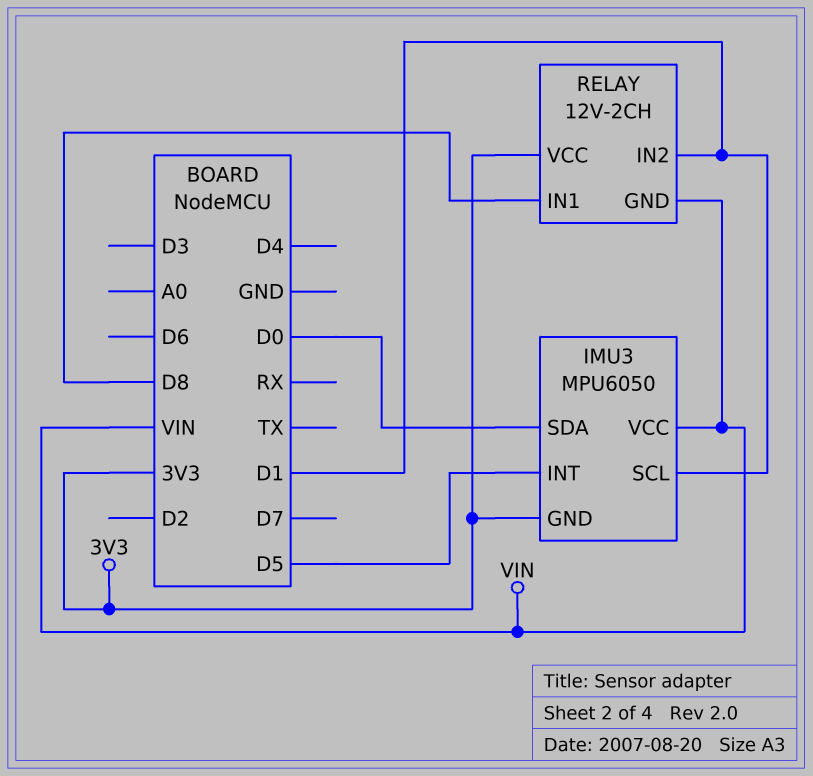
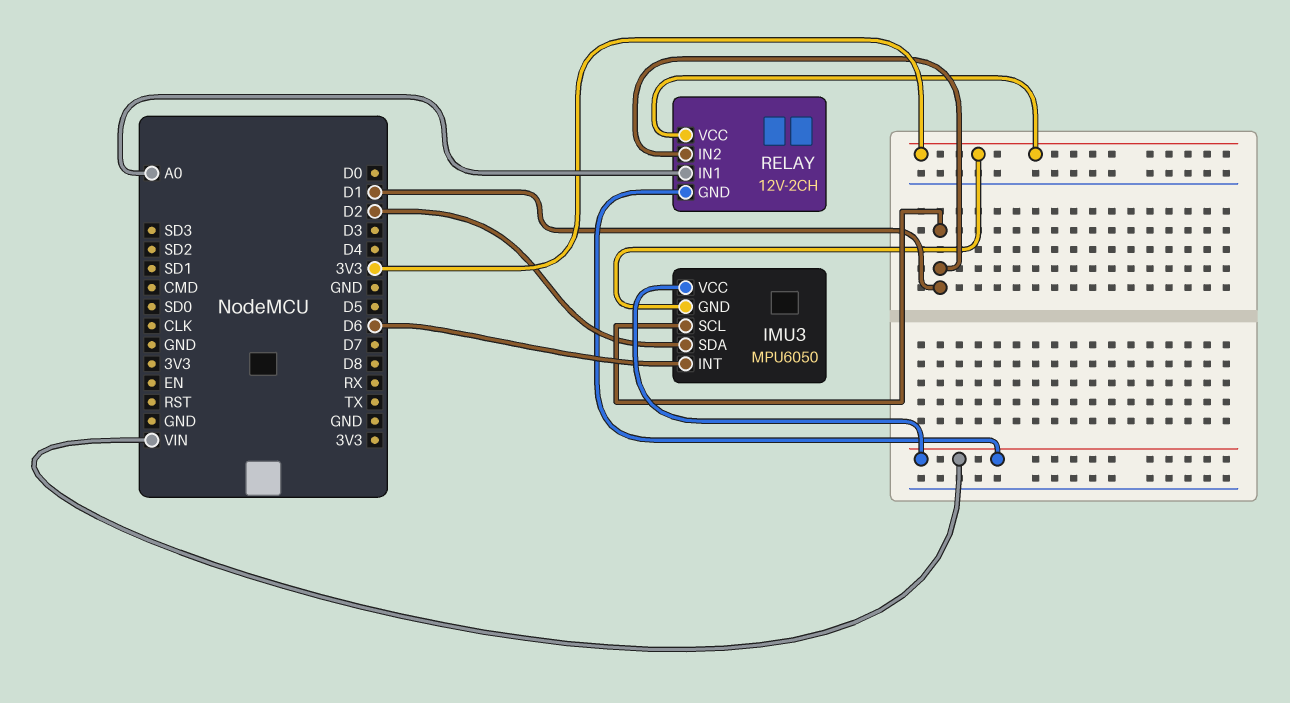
IMU3 pin INT: D5 -> D6
IMU3 pin SDA: D0 -> D2
RELAY pin IN1: D8 -> A0

